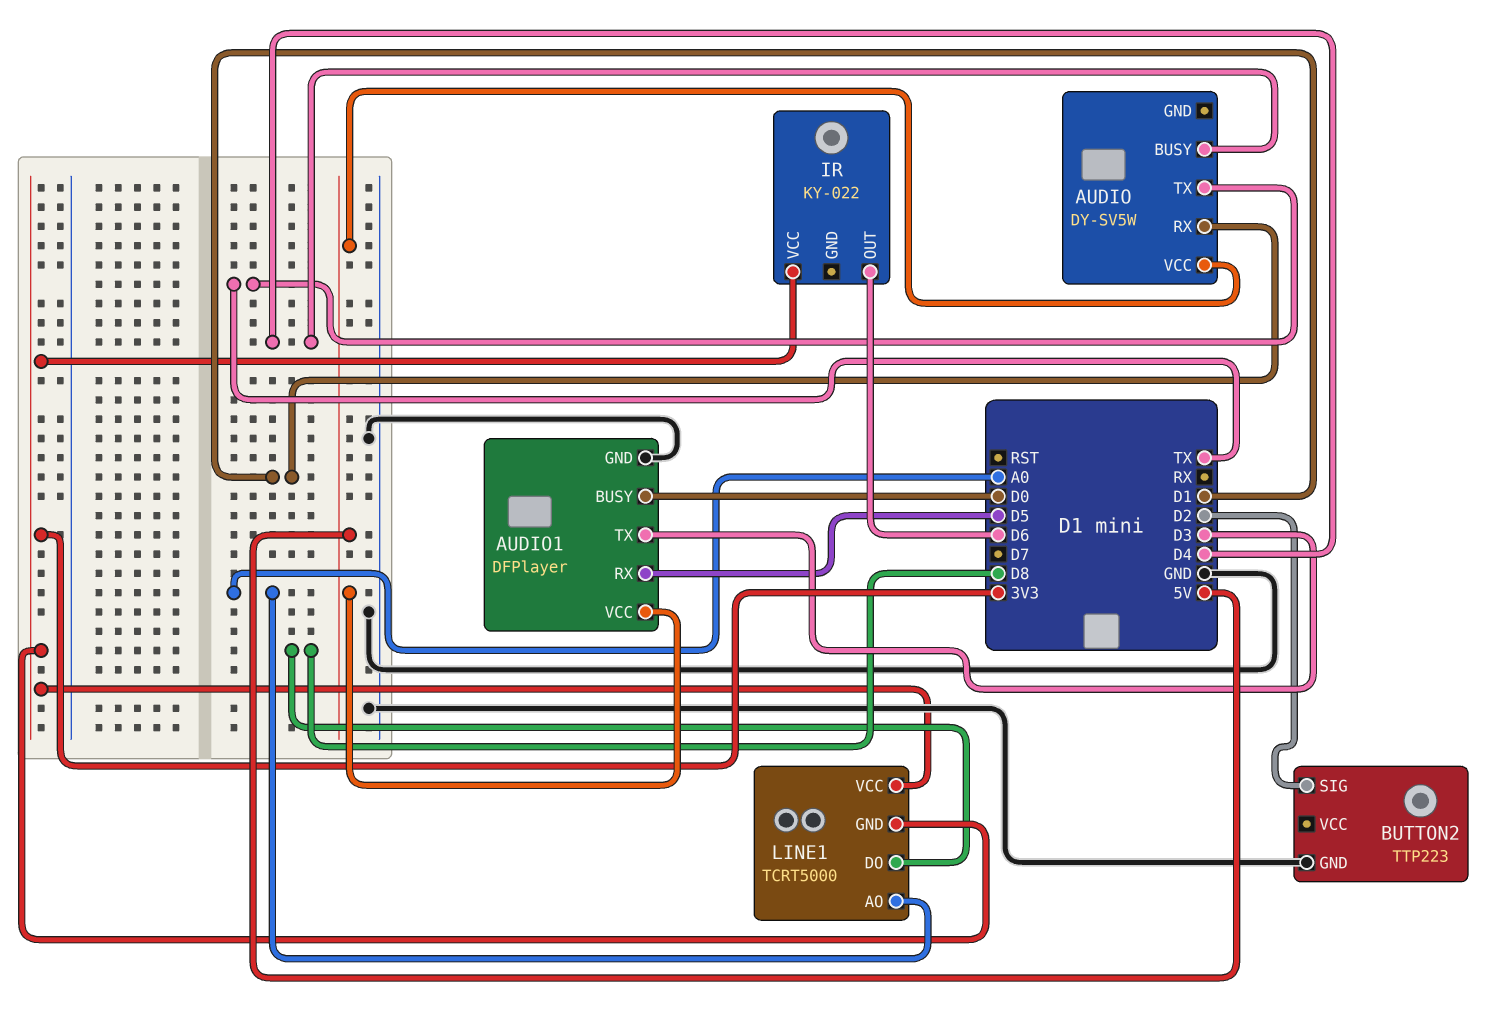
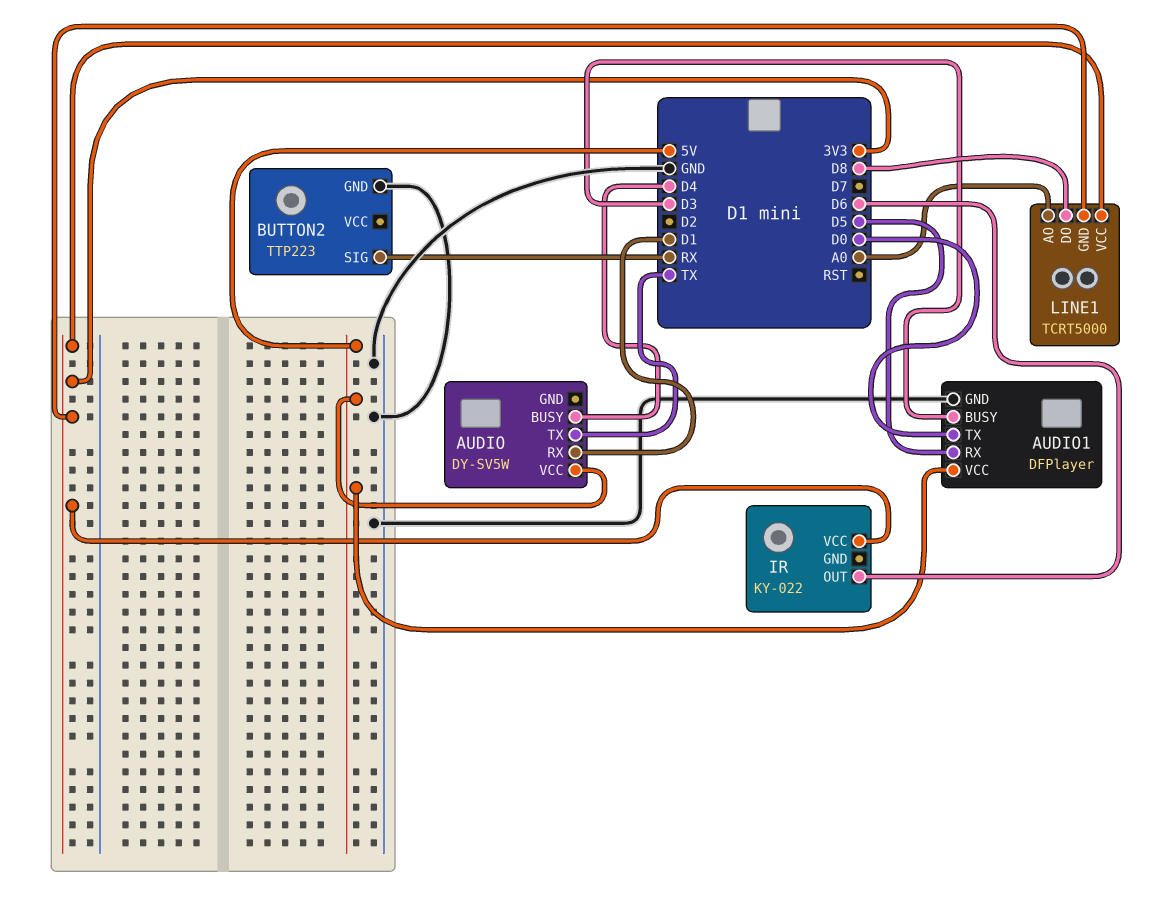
AUDIO1 pin BUSY: D0 -> D3
AUDIO1 pin TX: D3 -> D0
BUTTON2 pin SIG: D2 -> RX

